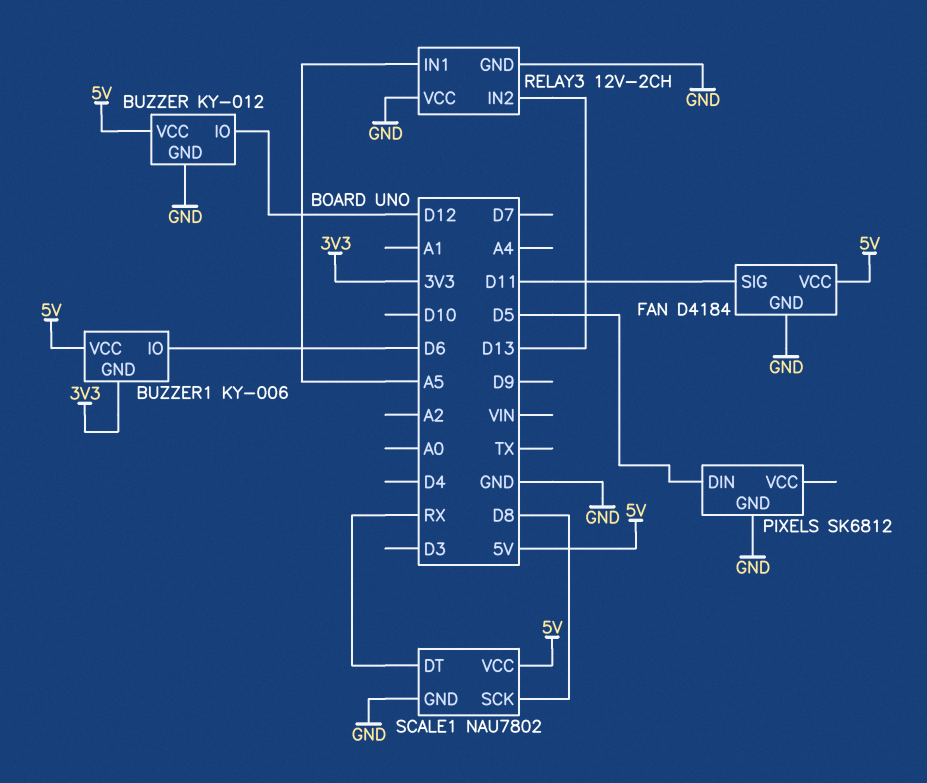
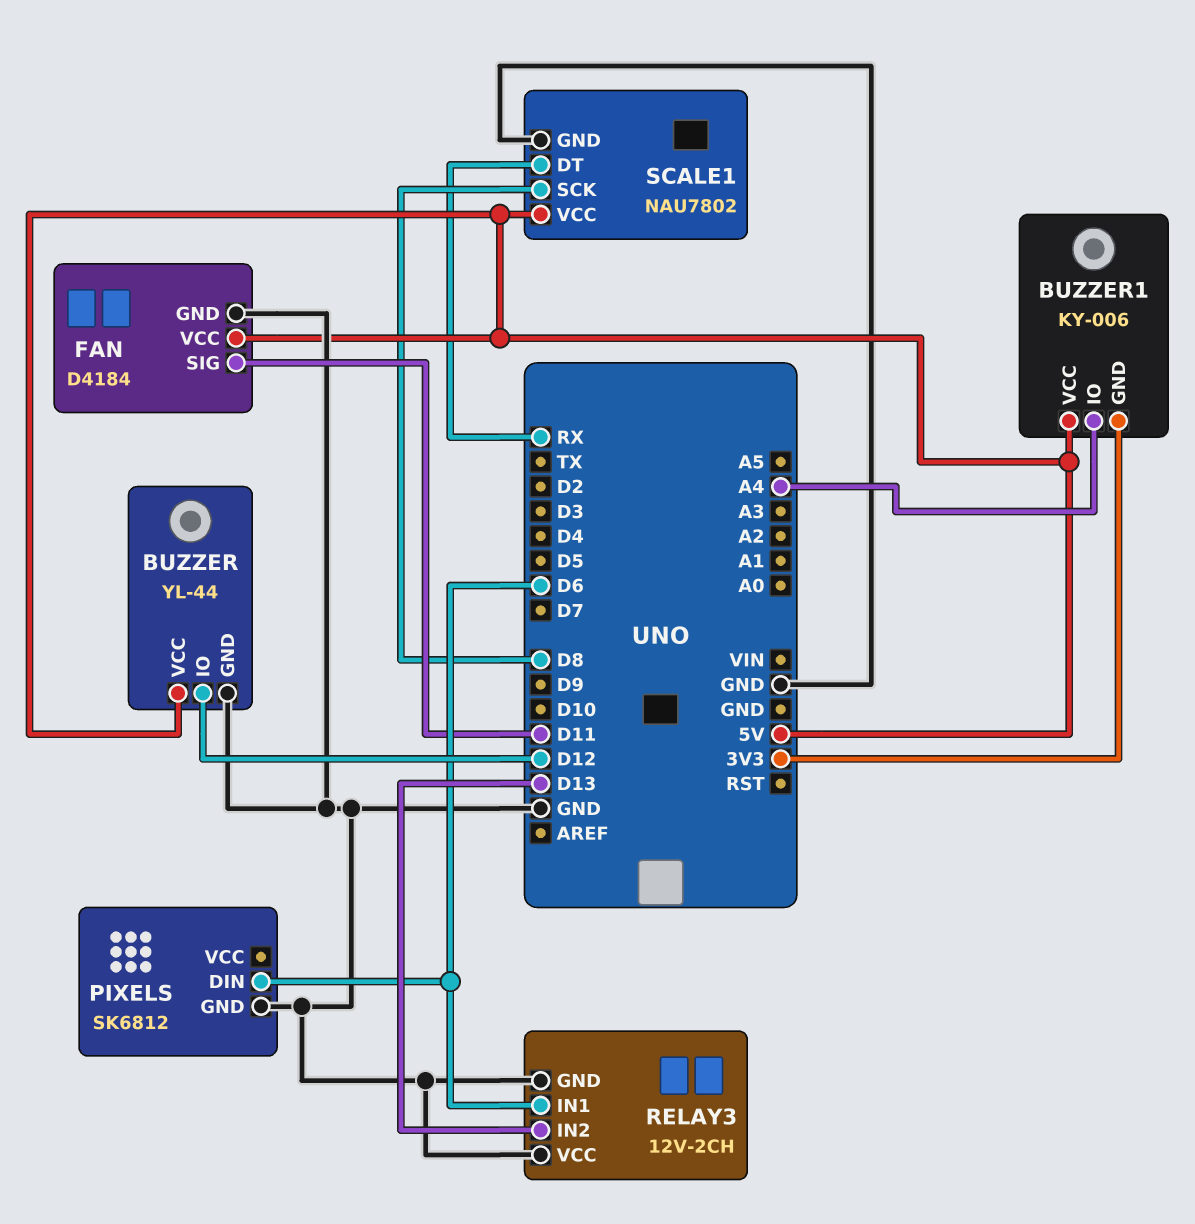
BUZZER: KY-012 -> YL-44
BUZZER1 pin IO: D6 -> A4
PIXELS pin DIN: D5 -> D6
RELAY3 pin IN1: A5 -> D6

